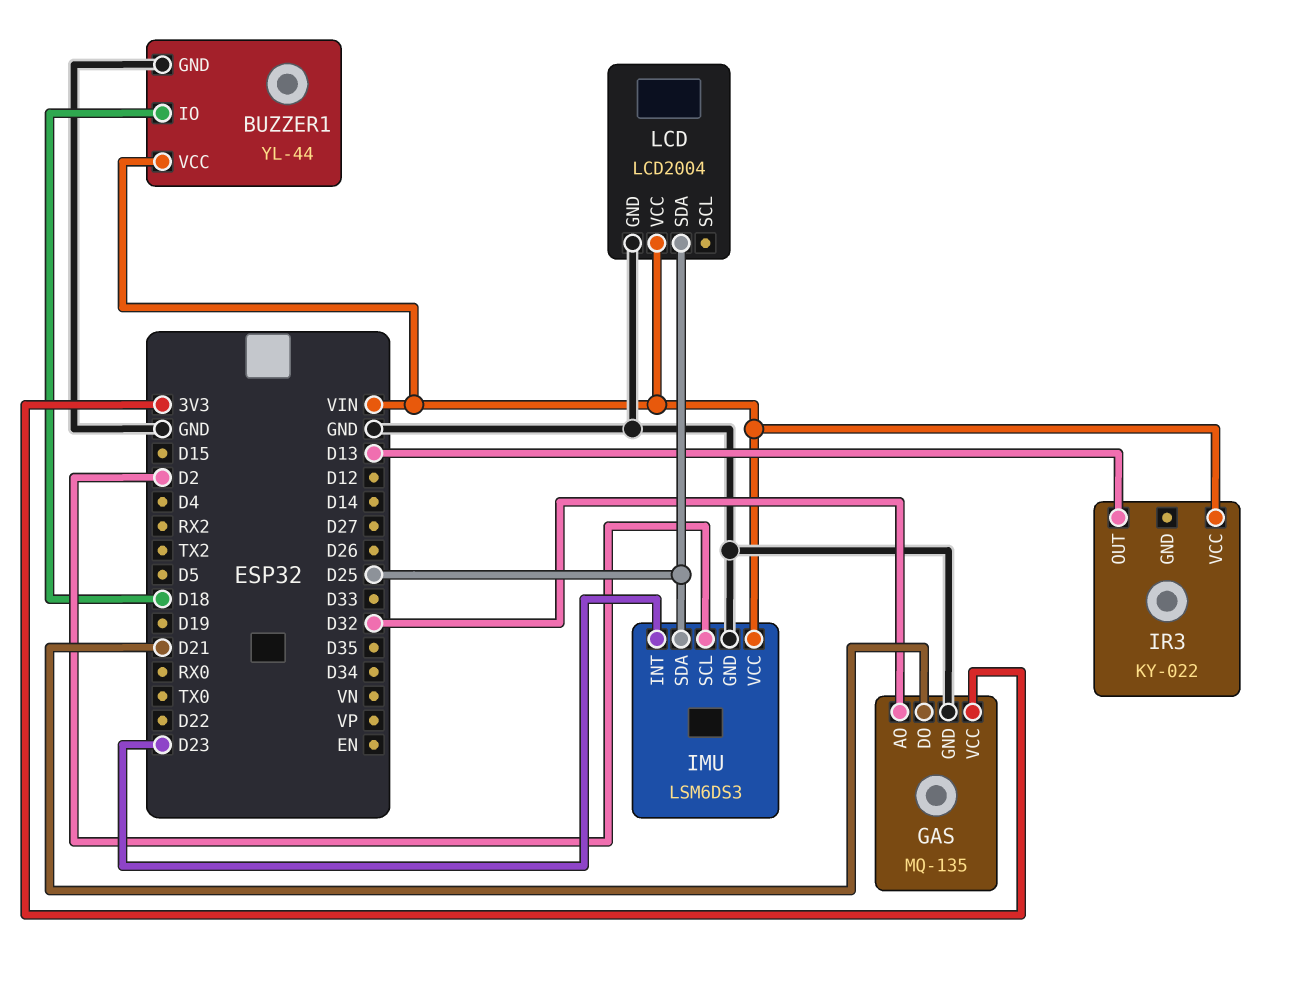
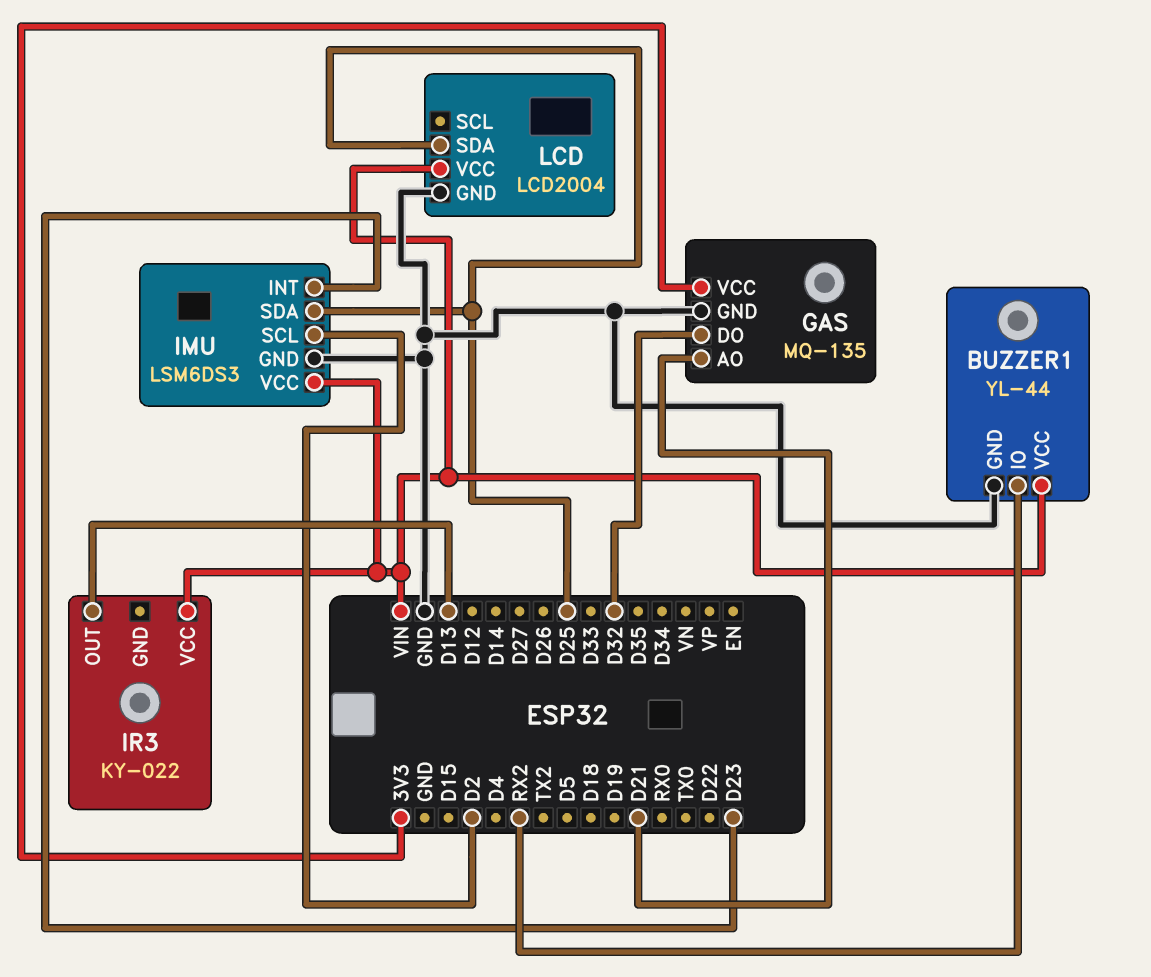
BUZZER1 pin IO: D18 -> RX2
GAS pin AO: D32 -> D21
GAS pin DO: D21 -> D32

